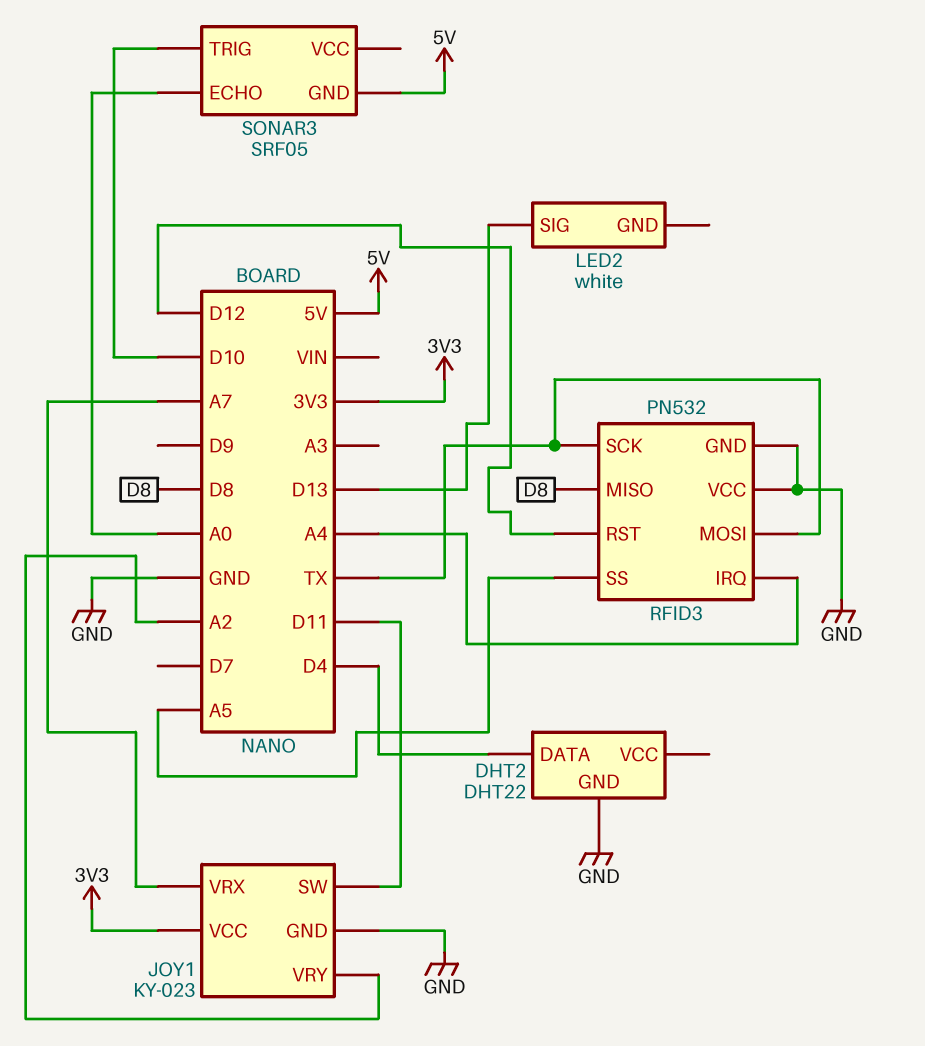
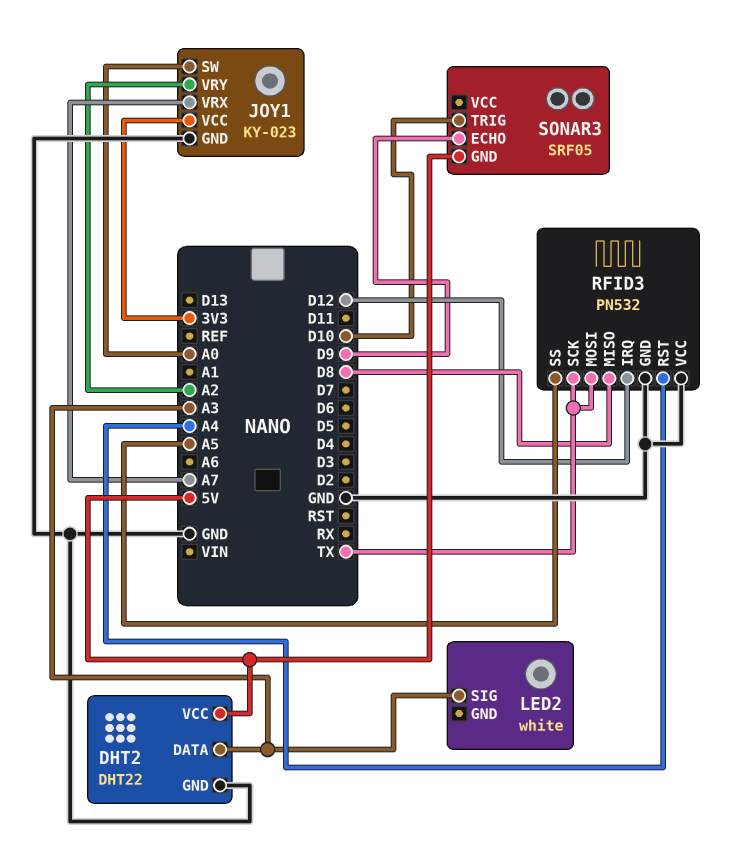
DHT2 pin DATA: D4 -> A3
DHT2 pin VCC: none -> 5V
JOY1 pin SW: D11 -> A0
LED2 pin SIG: D13 -> A3
RFID3 pin IRQ: A4 -> D12
RFID3 pin RST: D12 -> A4
SONAR3 pin ECHO: A0 -> D9

